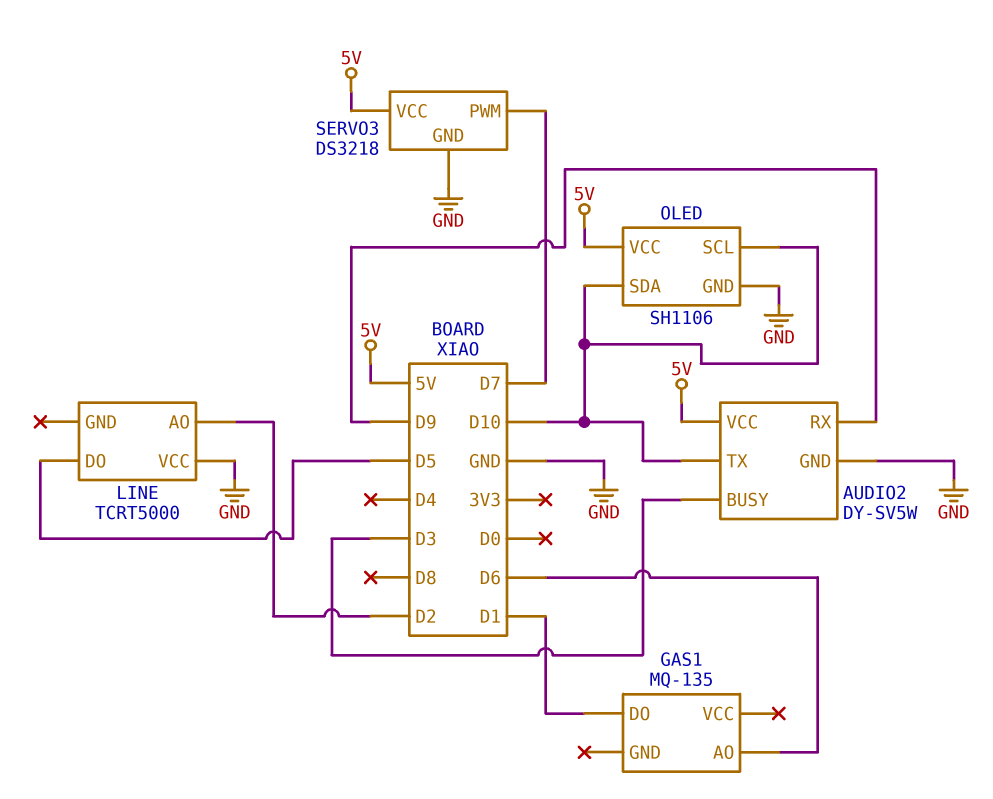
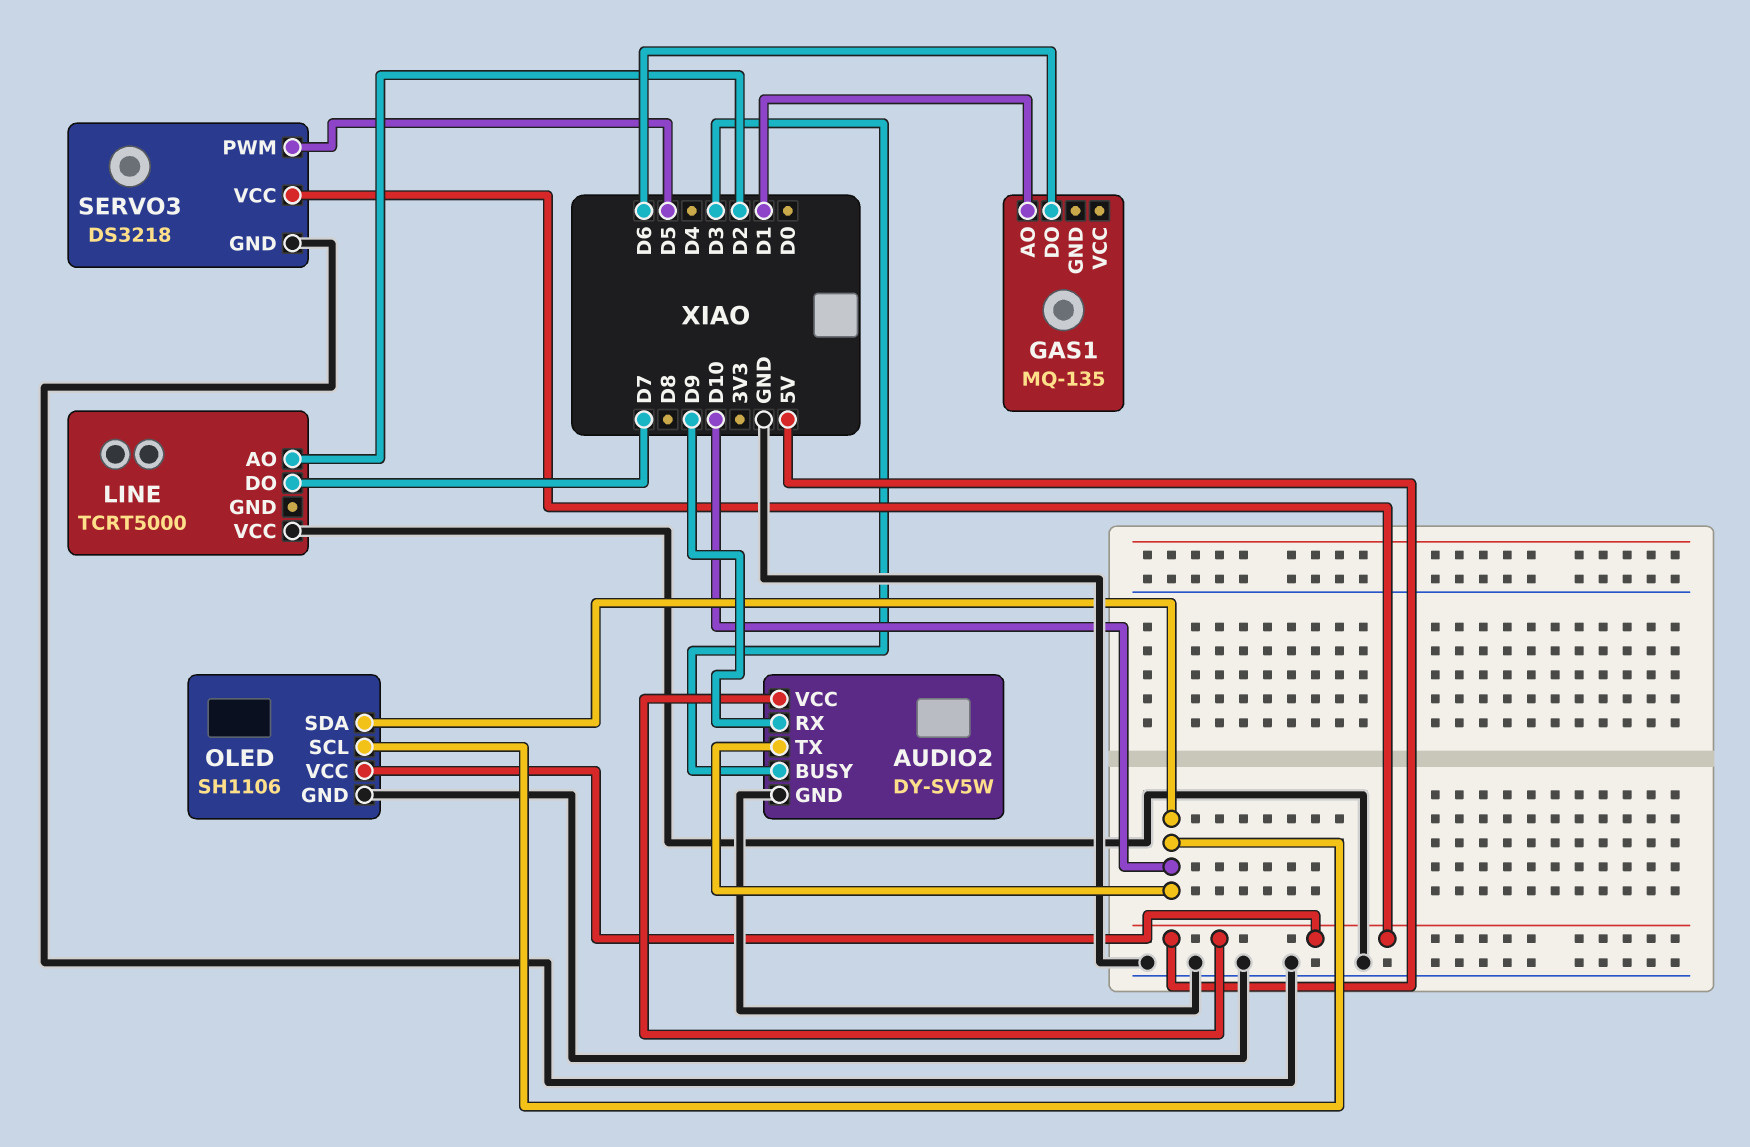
GAS1 pin AO: D6 -> D1
GAS1 pin DO: D1 -> D6
LINE pin DO: D5 -> D7
SERVO3 pin PWM: D7 -> D5

